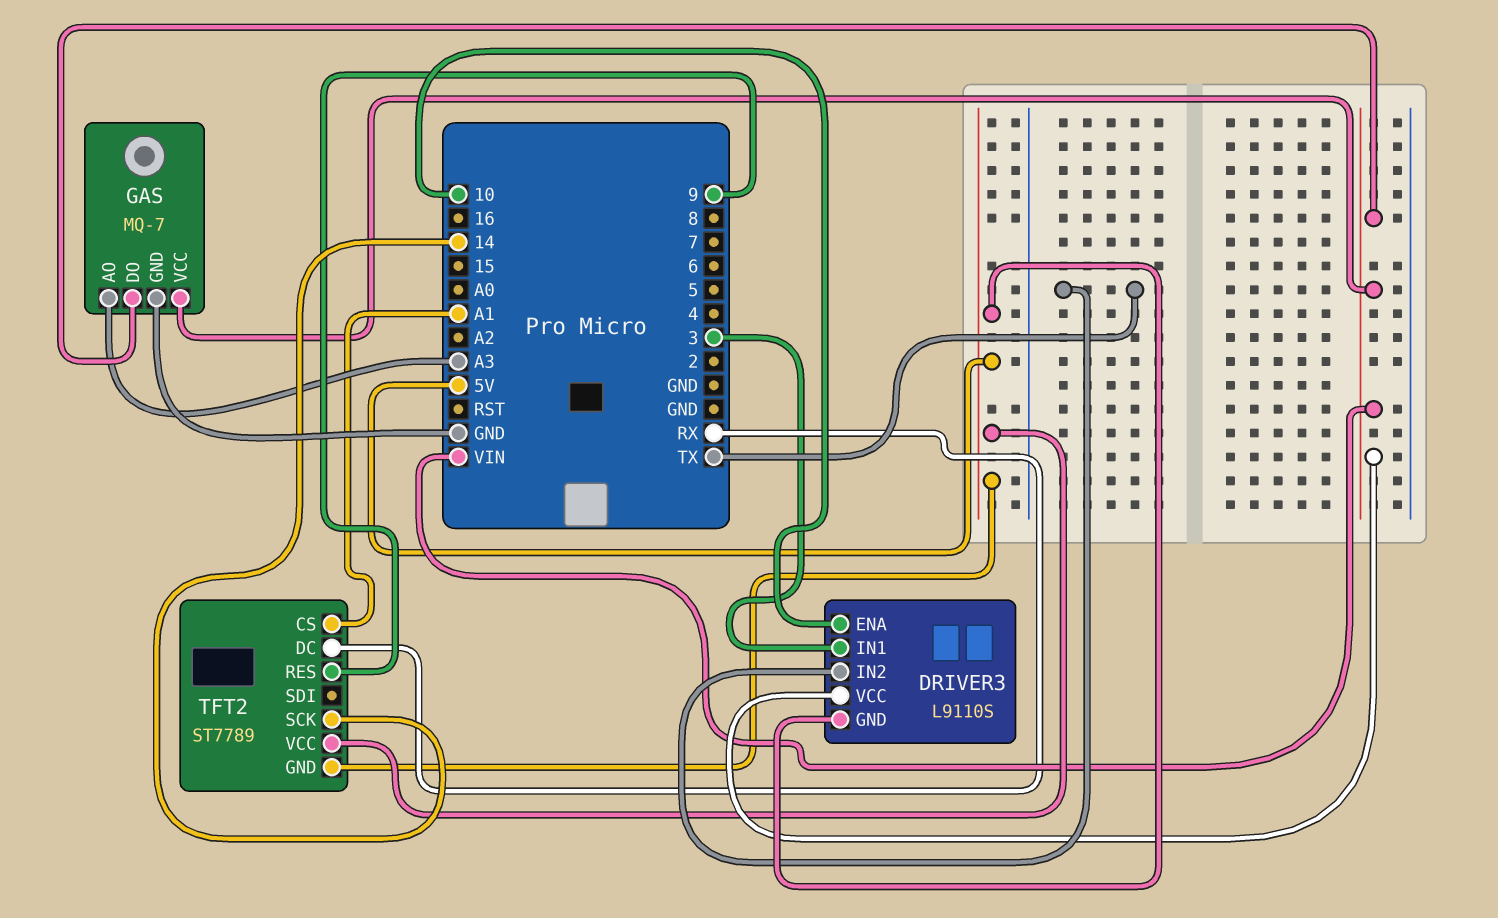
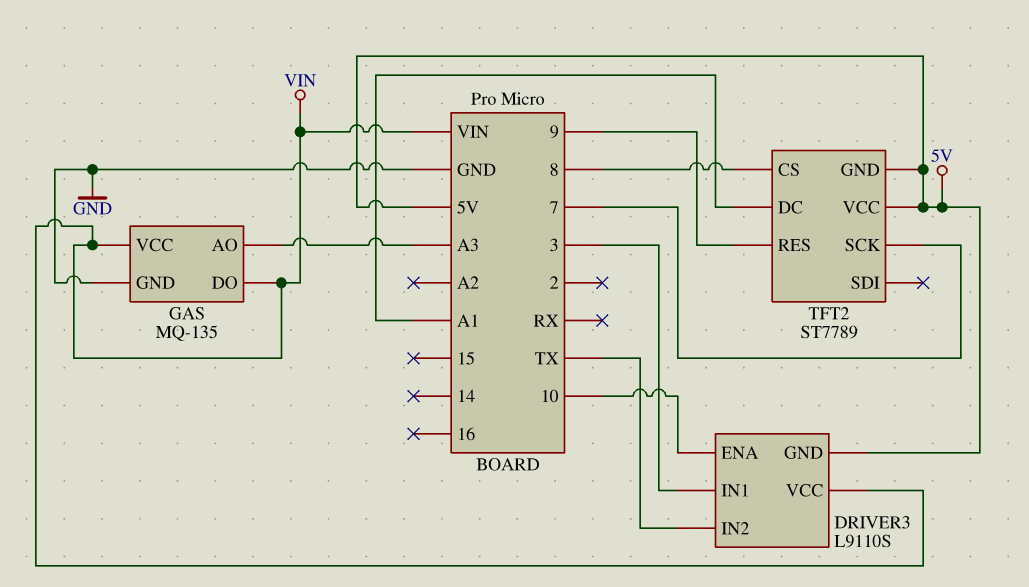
GAS: MQ-7 -> MQ-135
TFT2 pin CS: A1 -> 8
TFT2 pin DC: RX -> A1
TFT2 pin SCK: 14 -> 7

